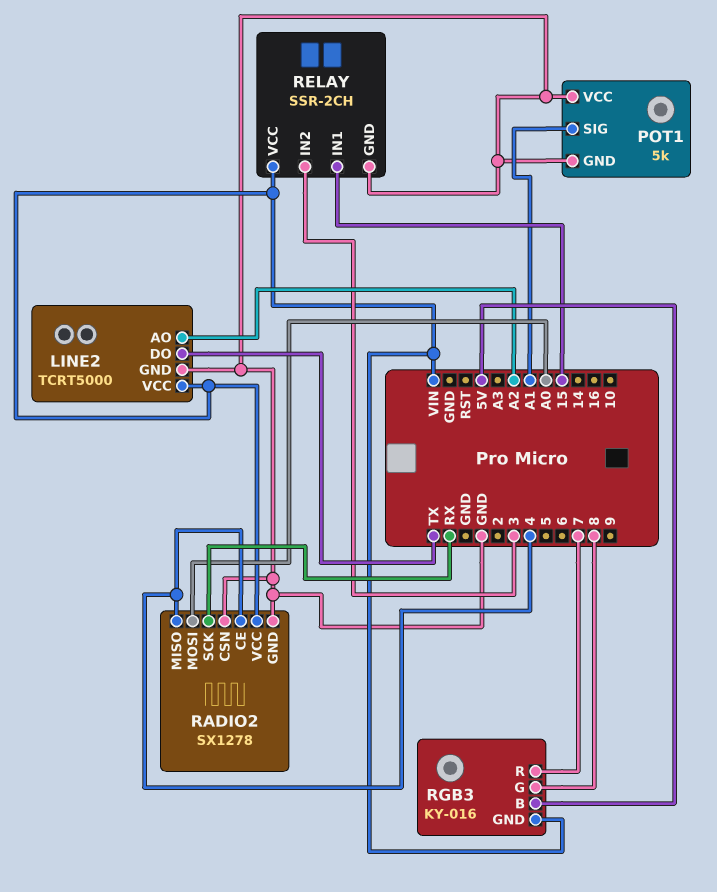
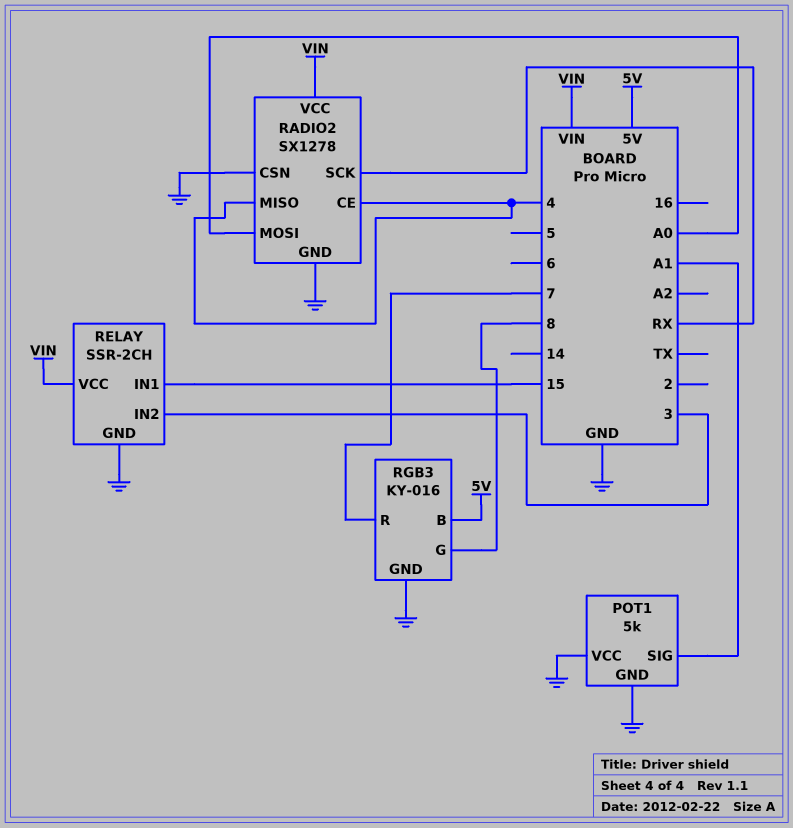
LINE2: TCRT5000 -> none
LINE2 pin AO: A2 -> none
LINE2 pin DO: TX -> none
LINE2 pin GND: GND -> none
LINE2 pin VCC: VIN -> none
RGB3 pin GND: VIN -> GND

